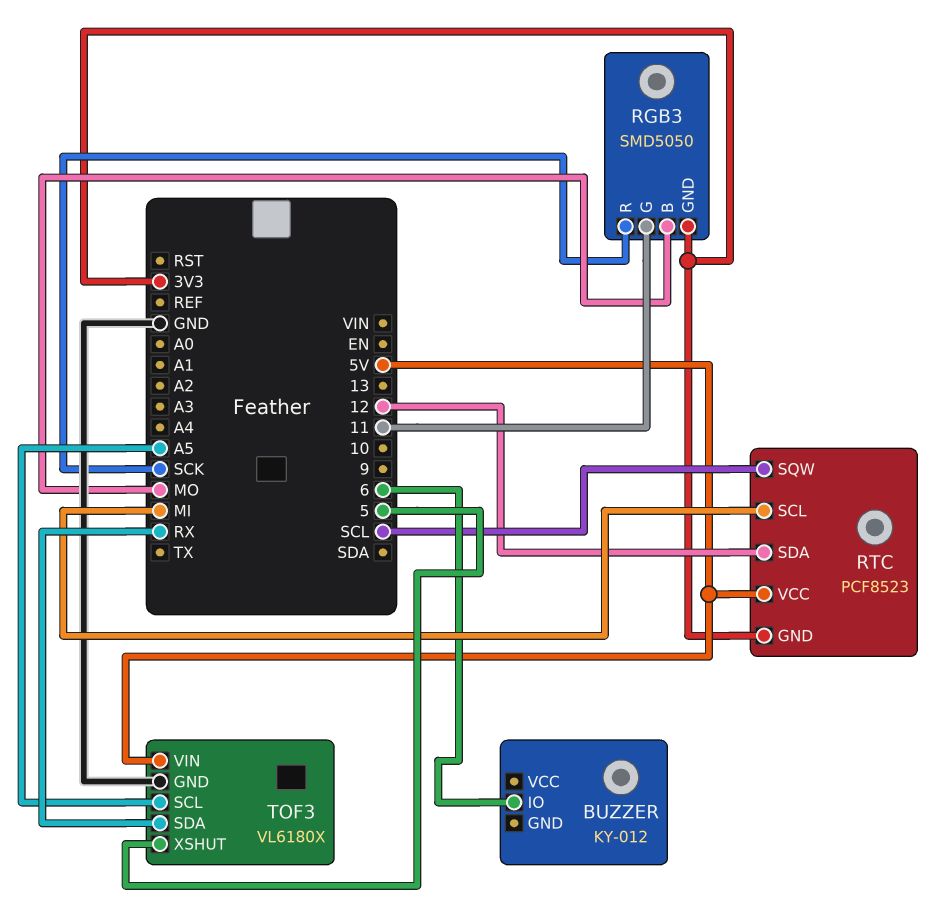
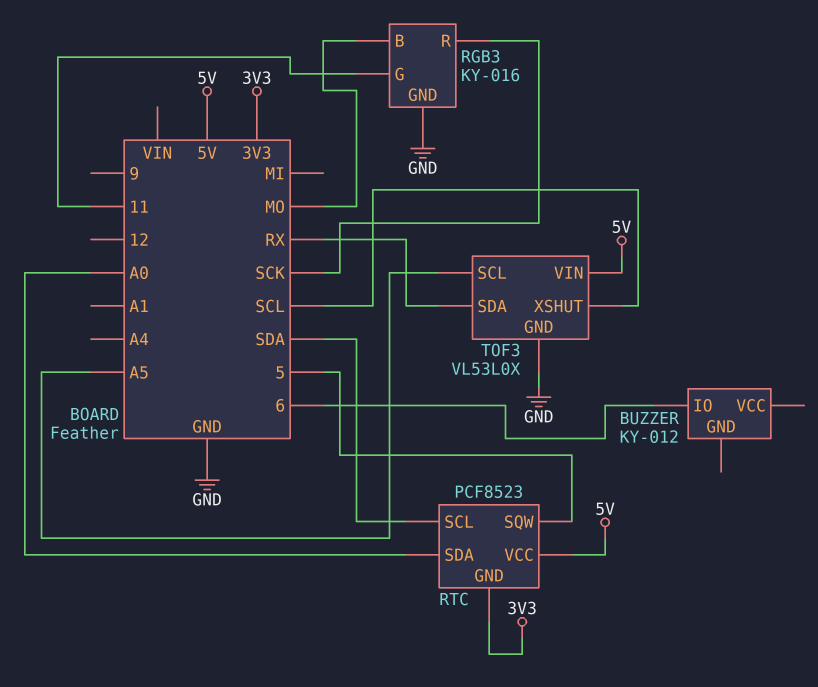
RGB3: SMD5050 -> KY-016
RGB3 pin GND: 3V3 -> GND
RTC pin SCL: MI -> SDA
RTC pin SDA: 12 -> A0
RTC pin SQW: SCL -> 5
TOF3: VL6180X -> VL53L0X
TOF3 pin XSHUT: 5 -> SCL

